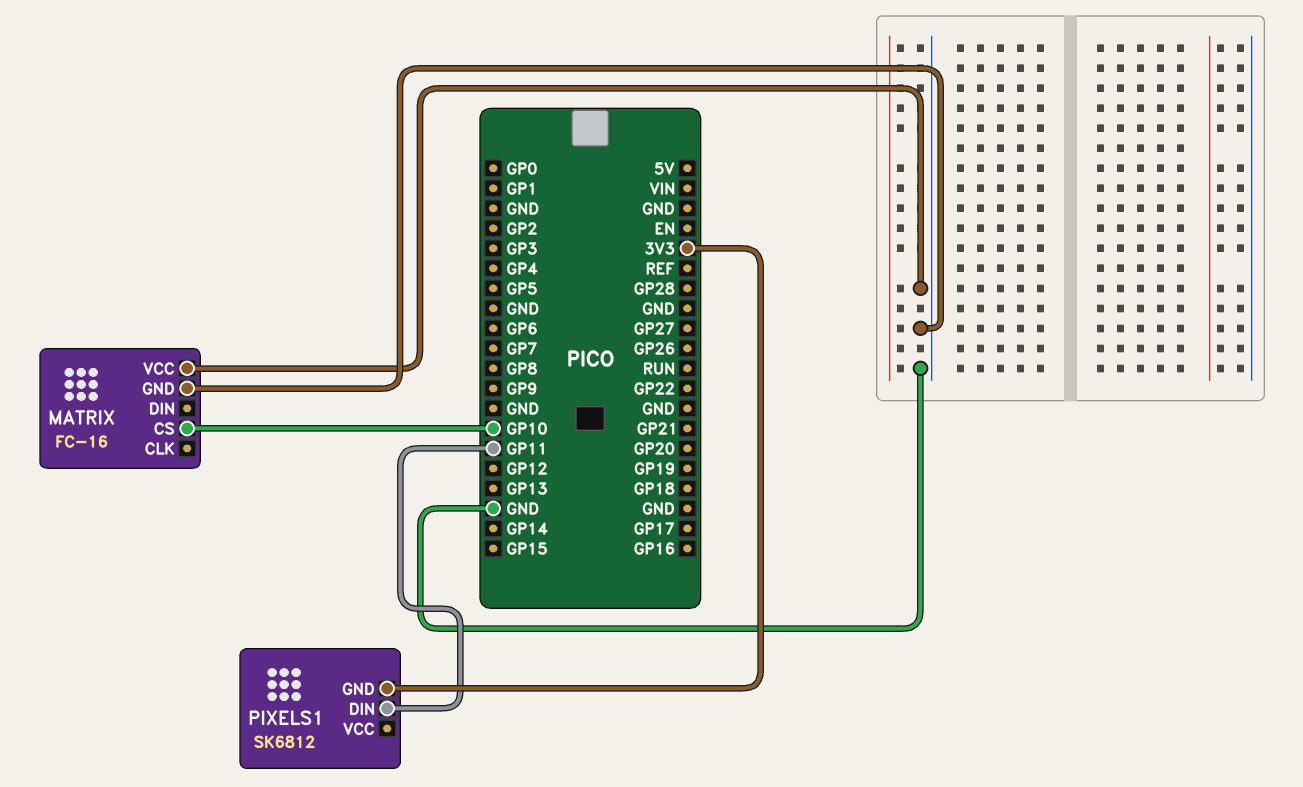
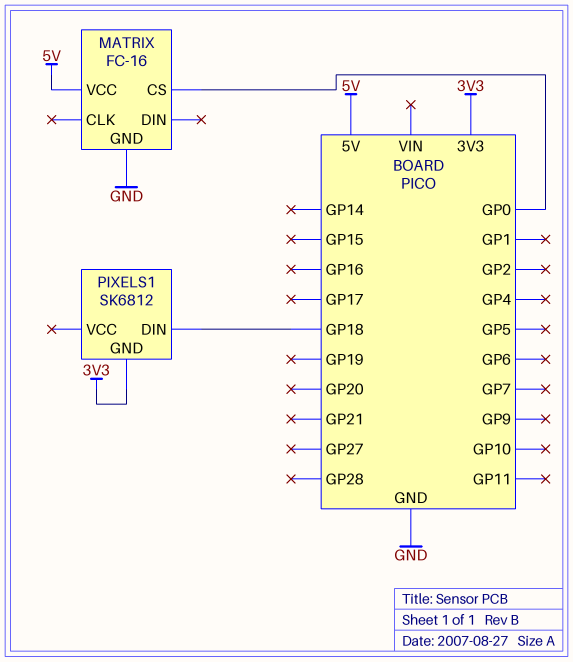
MATRIX pin CS: GP10 -> GP0
MATRIX pin VCC: GND -> 5V
PIXELS1 pin DIN: GP11 -> GP18

